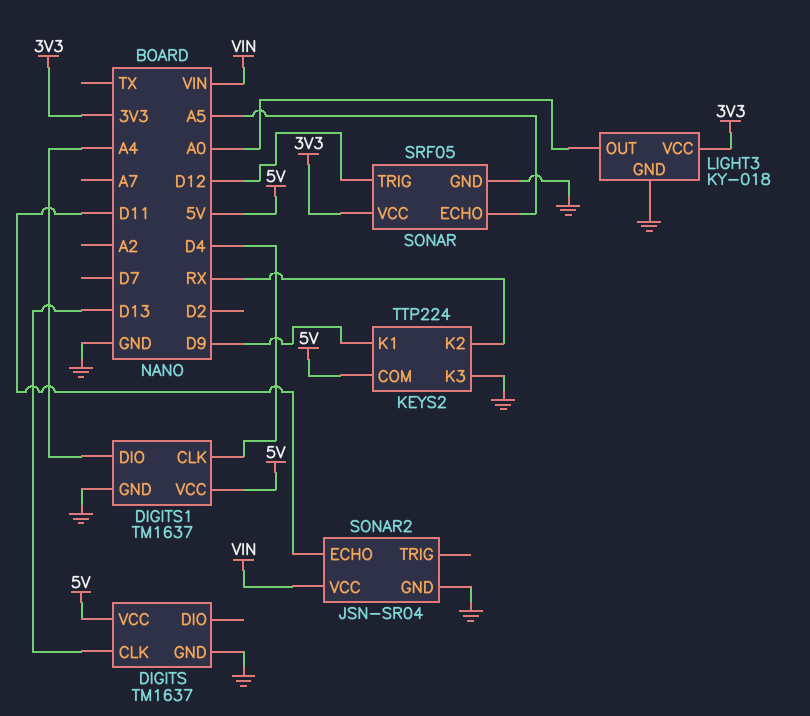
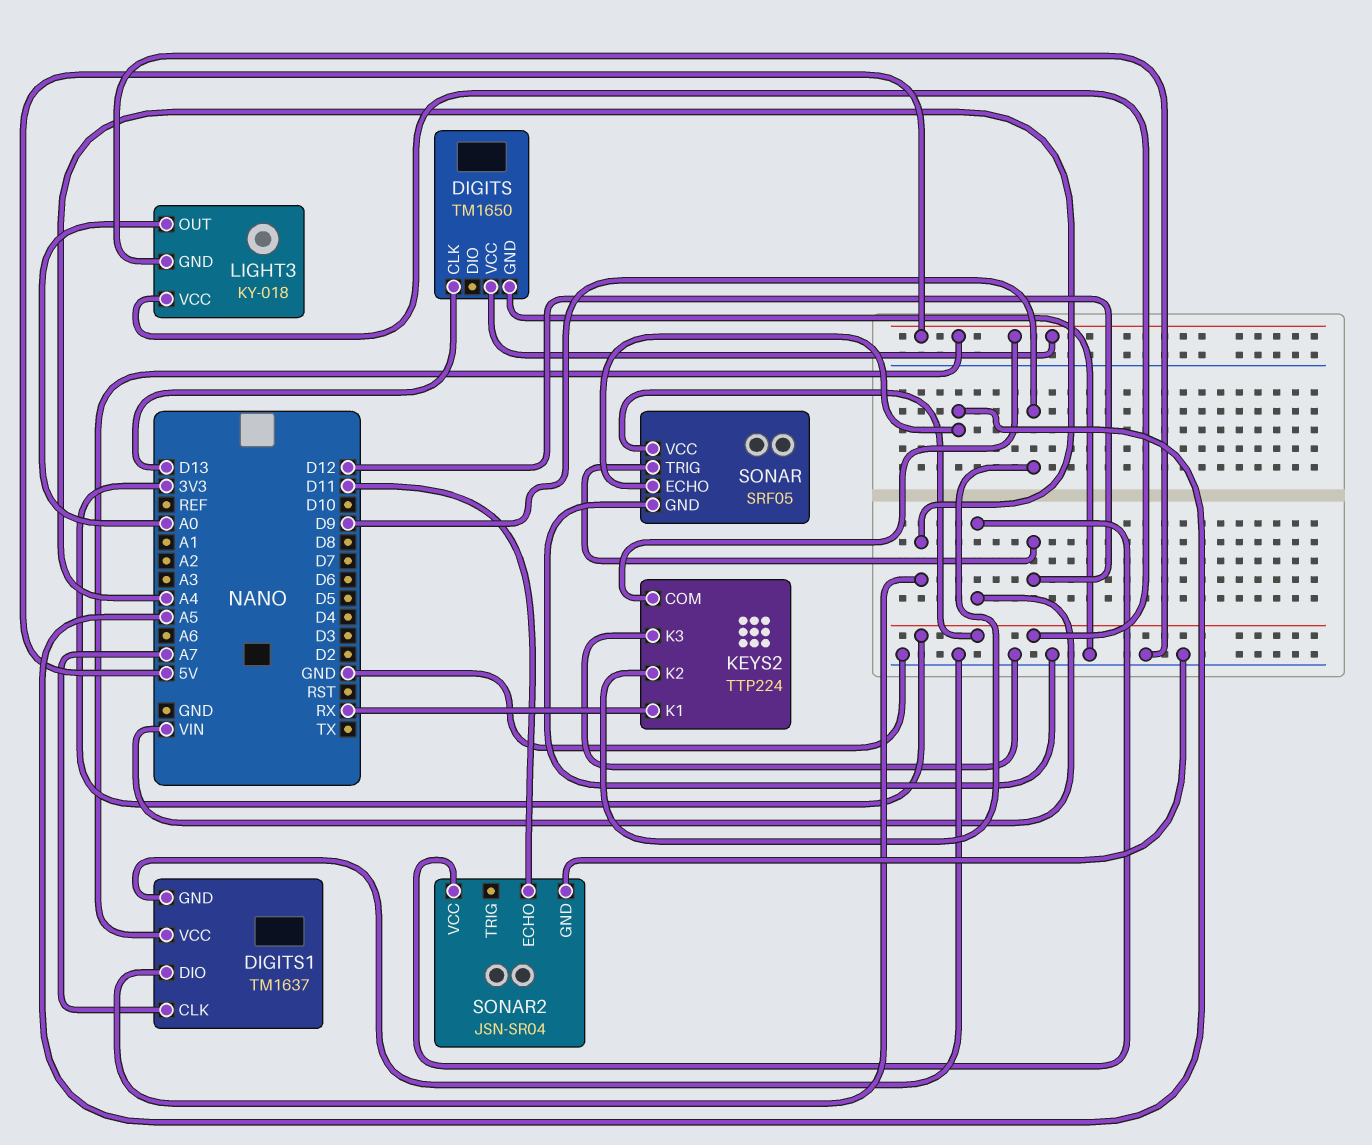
DIGITS: TM1637 -> TM1650
DIGITS1 pin CLK: D4 -> A7
KEYS2 pin K1: D9 -> RX
KEYS2 pin K2: RX -> D9

